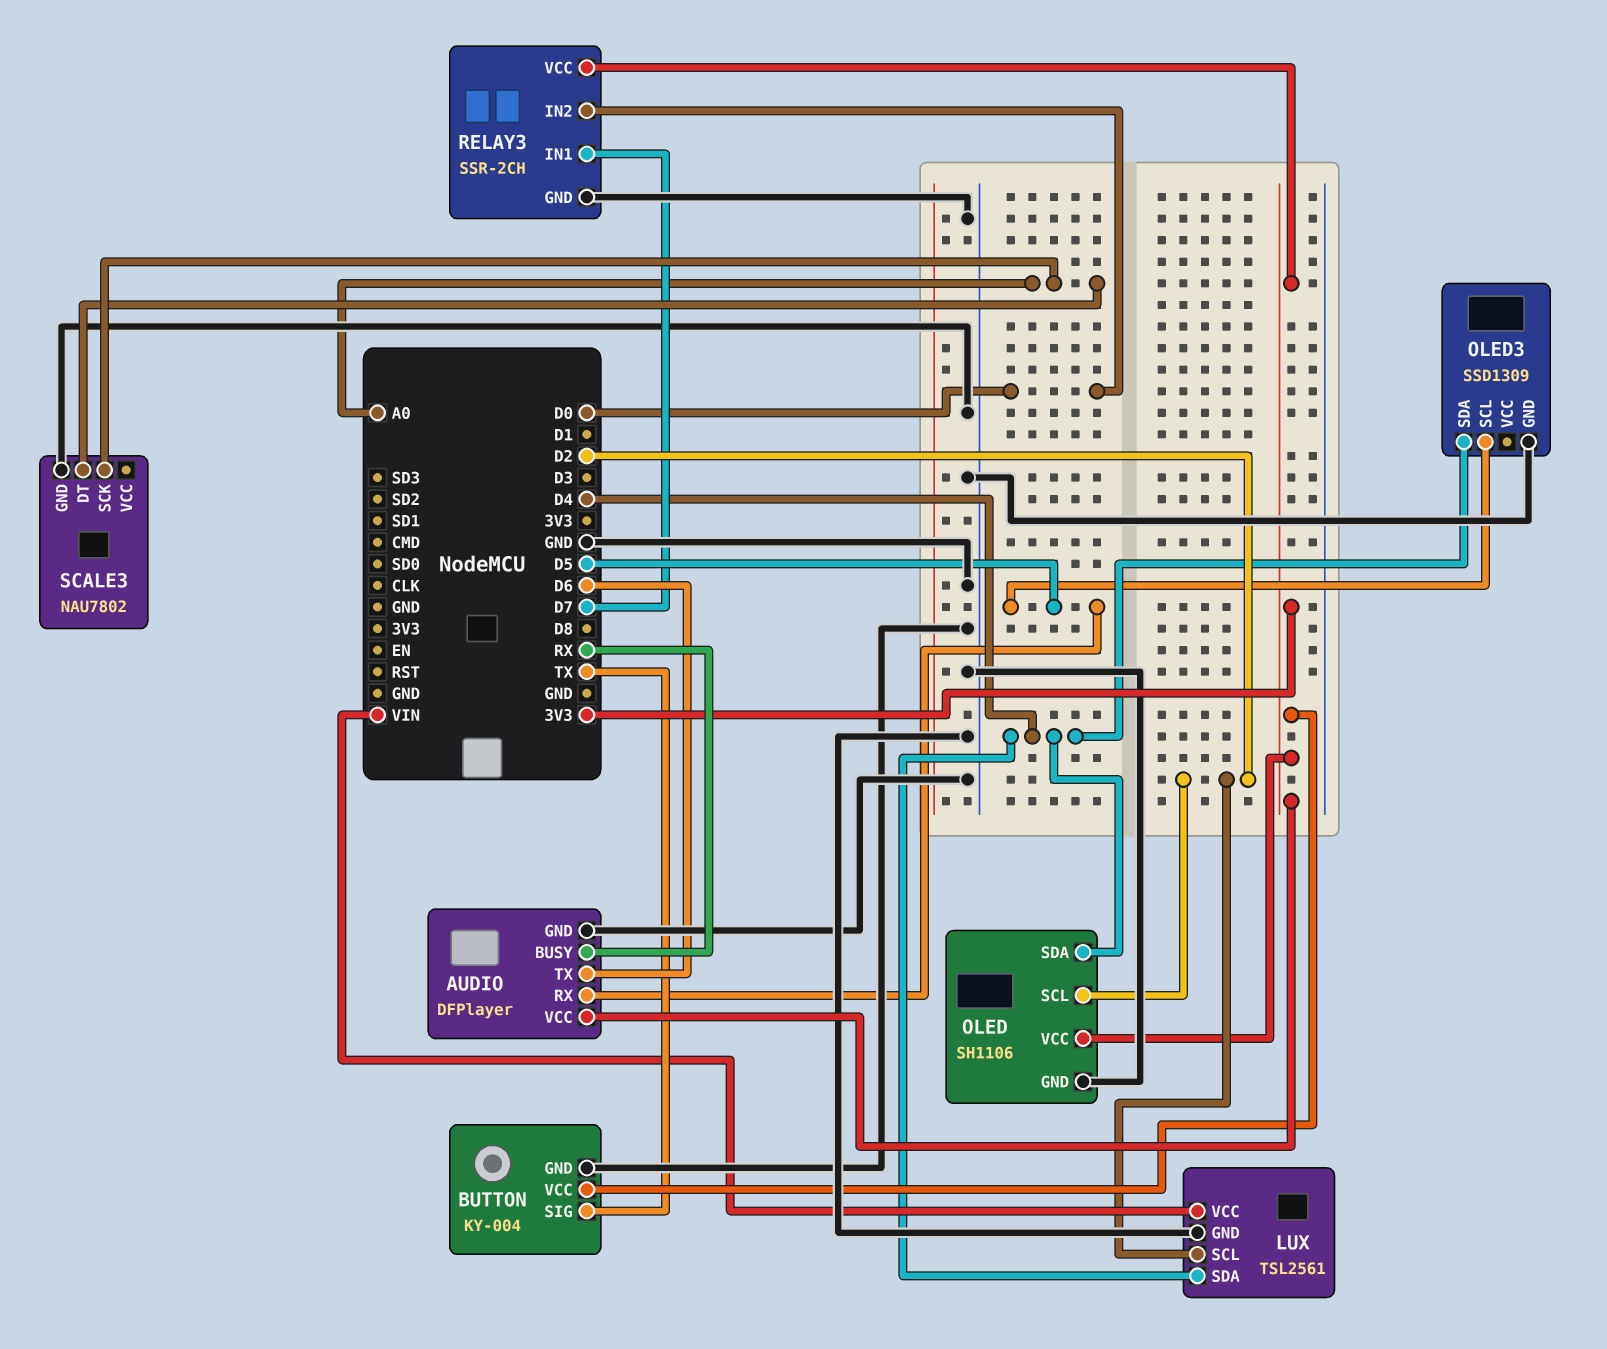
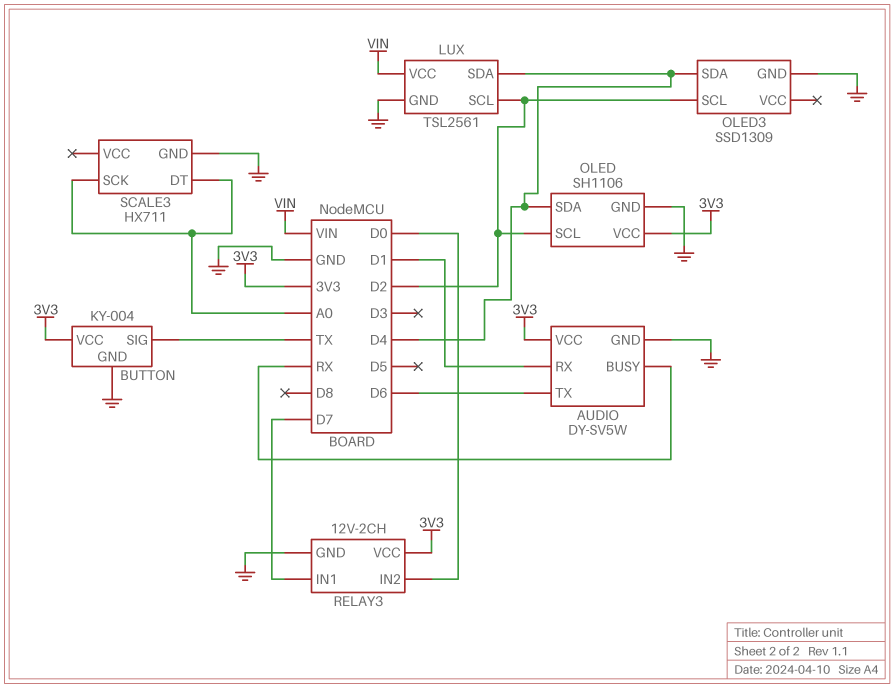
AUDIO: DFPlayer -> DY-SV5W
AUDIO pin RX: D5 -> D1
OLED3 pin SCL: D5 -> D2
RELAY3: SSR-2CH -> 12V-2CH
SCALE3: NAU7802 -> HX711

